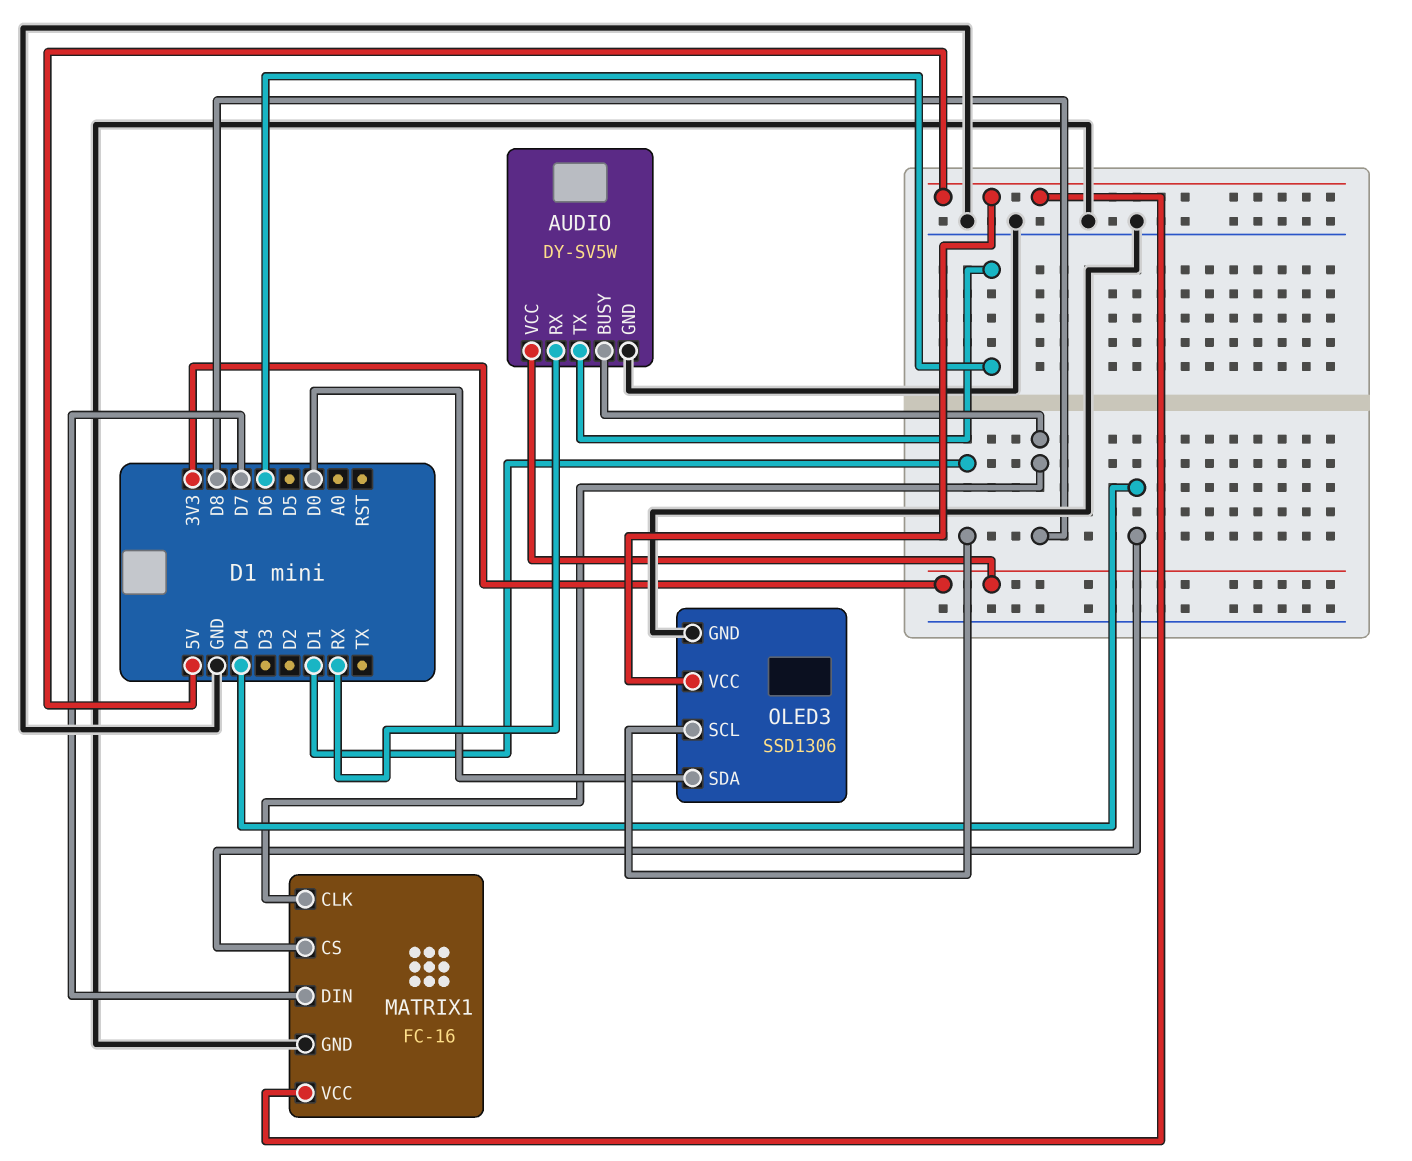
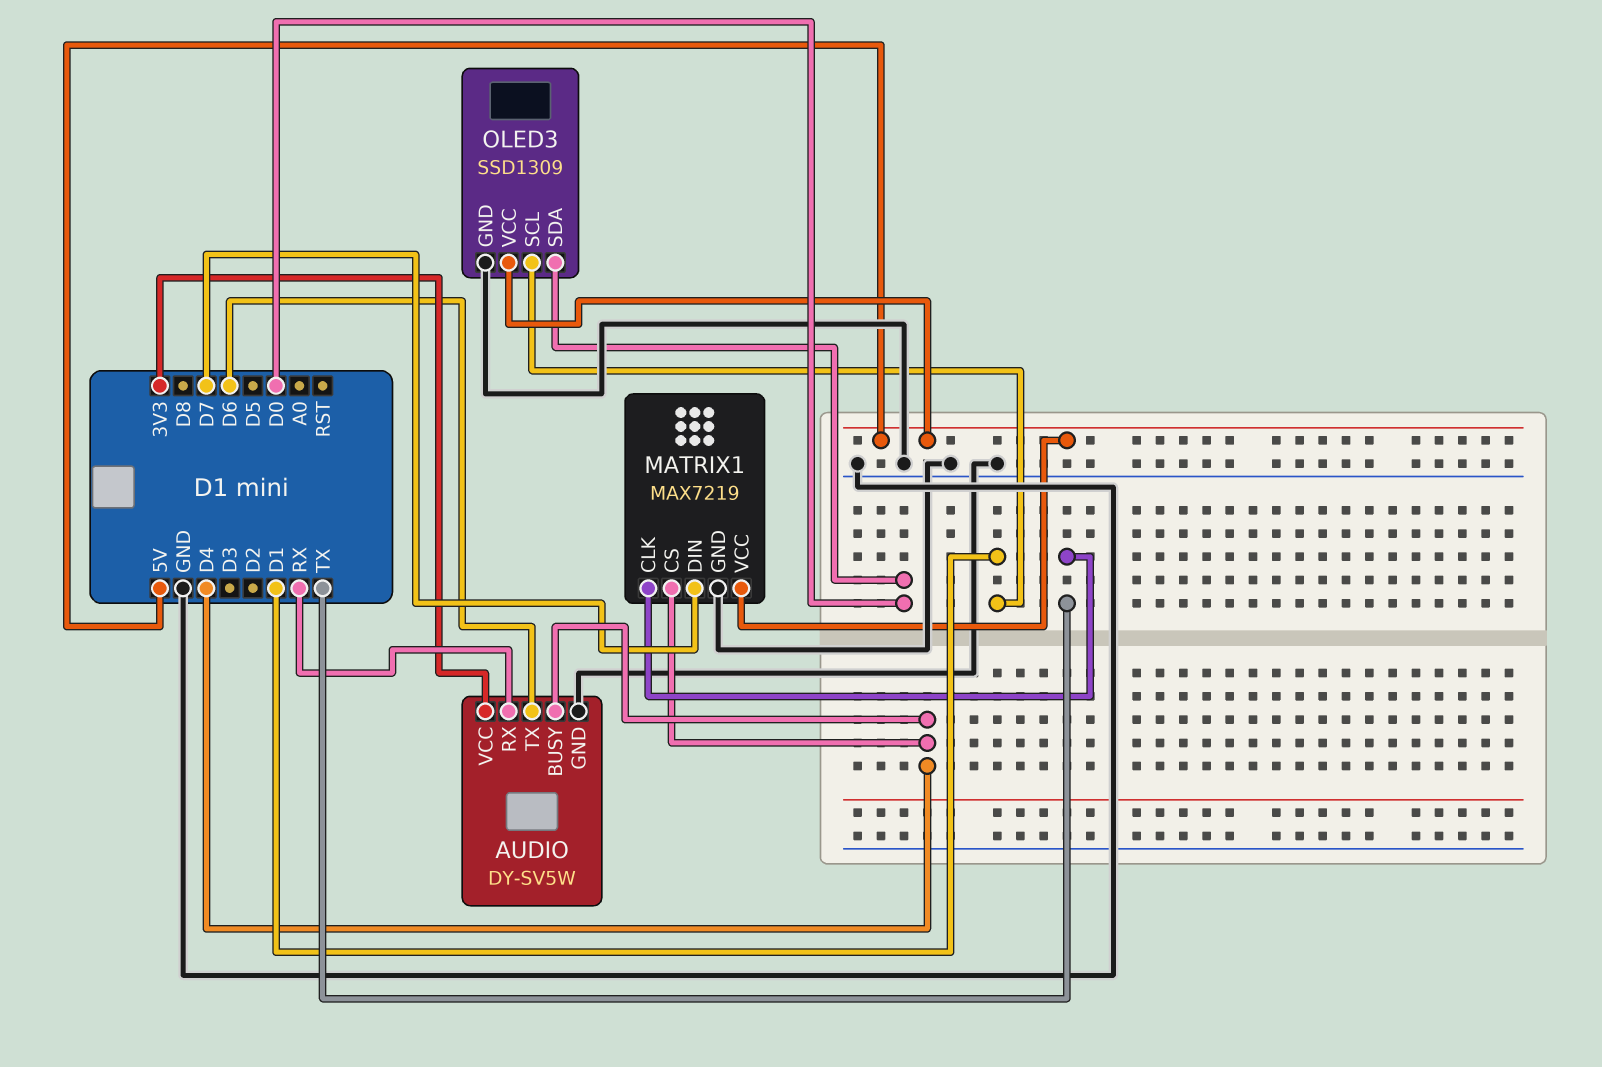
AUDIO pin BUSY: D8 -> D4
MATRIX1: FC-16 -> MAX7219
MATRIX1 pin CLK: D8 -> TX
OLED3: SSD1306 -> SSD1309

